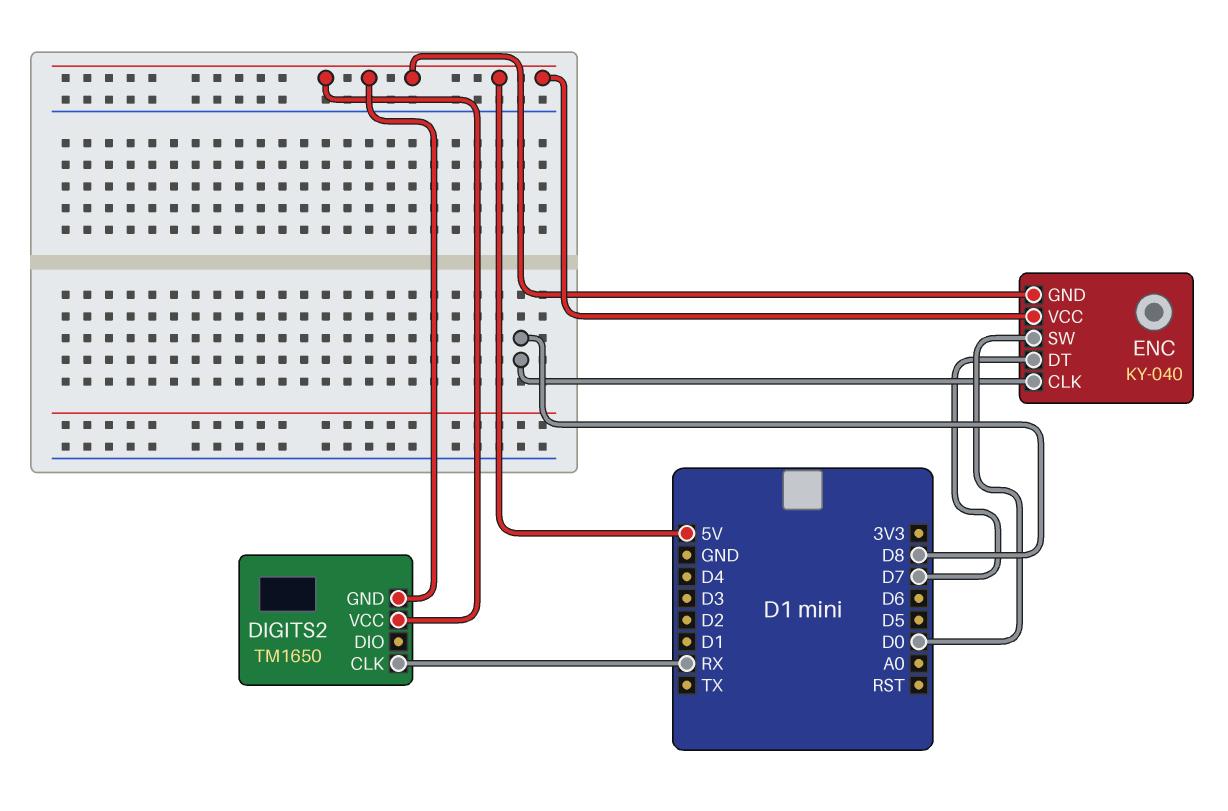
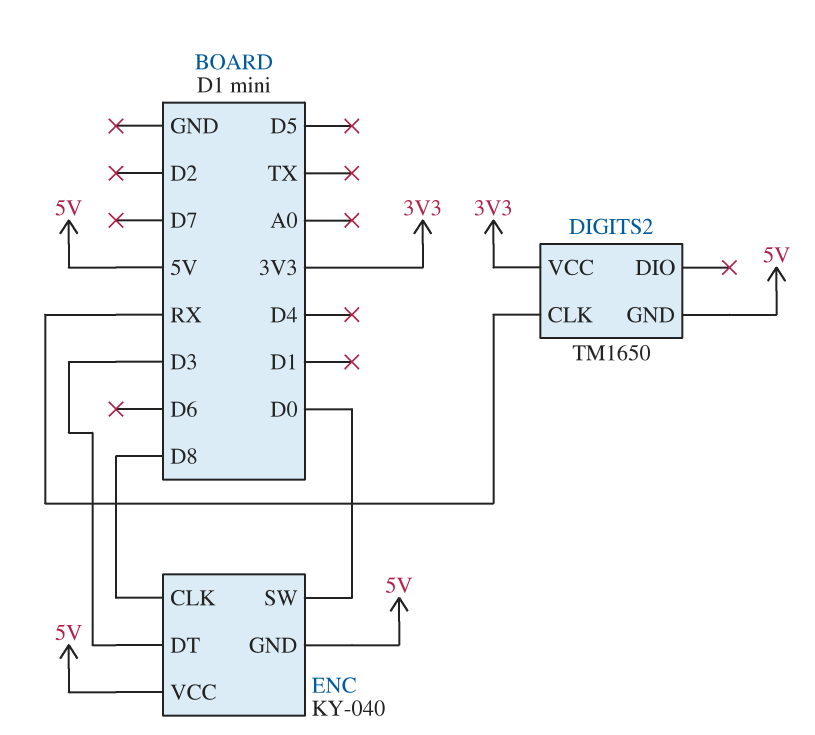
DIGITS2 pin VCC: 5V -> 3V3
ENC pin DT: D7 -> D3

